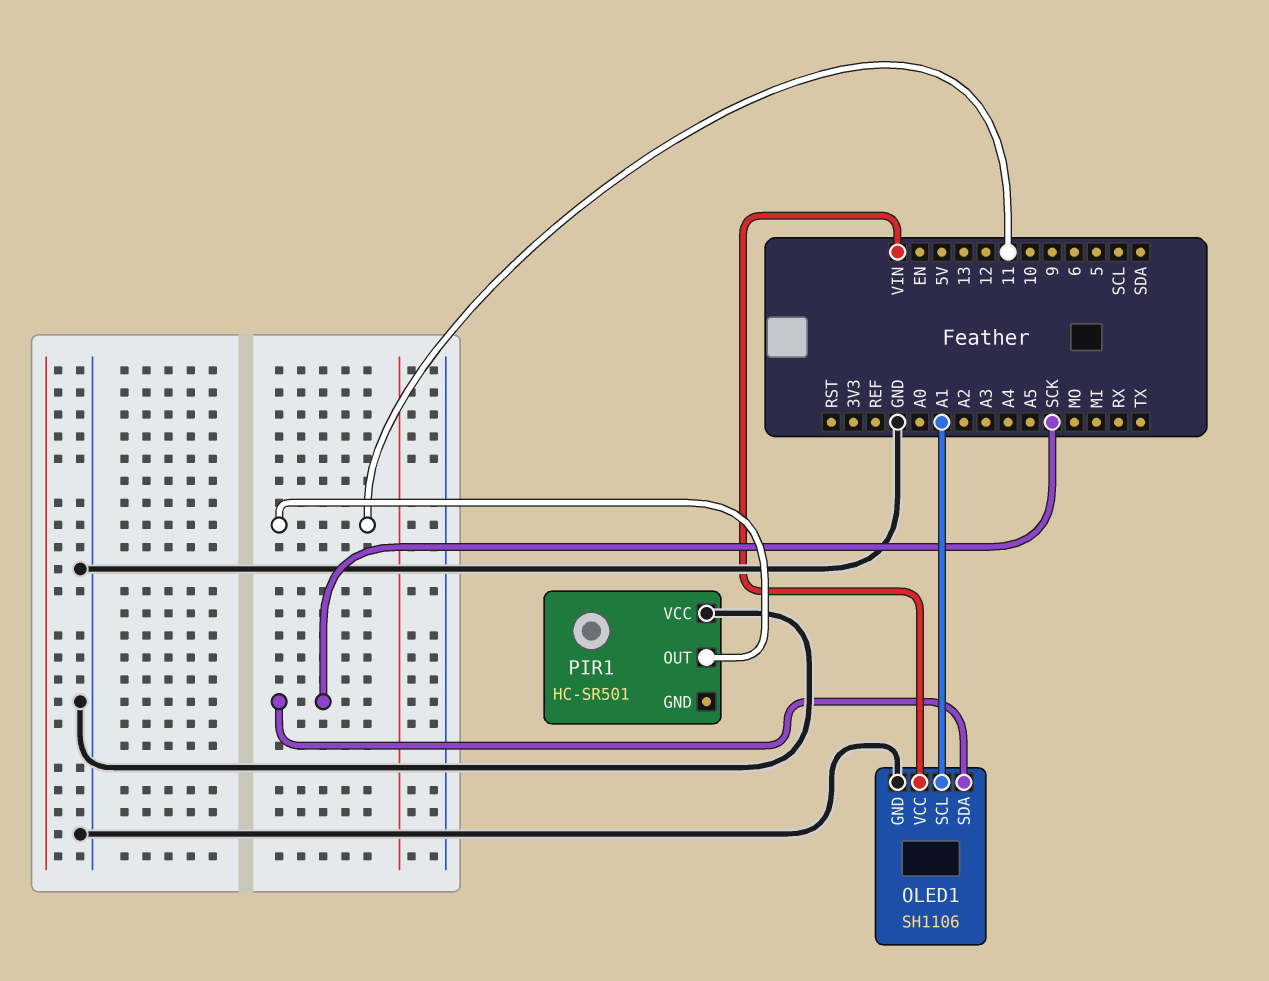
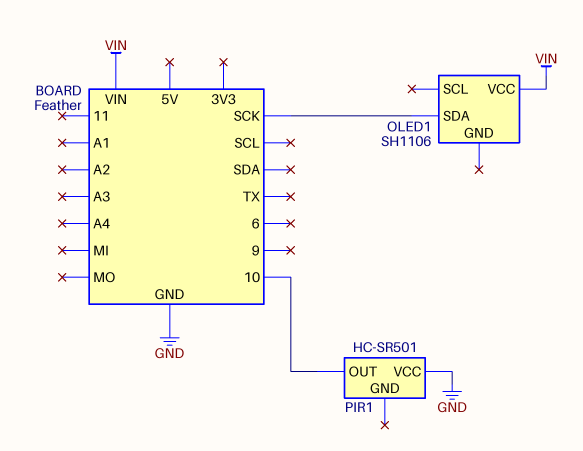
OLED1 pin GND: GND -> none
OLED1 pin SCL: A1 -> none
PIR1 pin OUT: 11 -> 10

